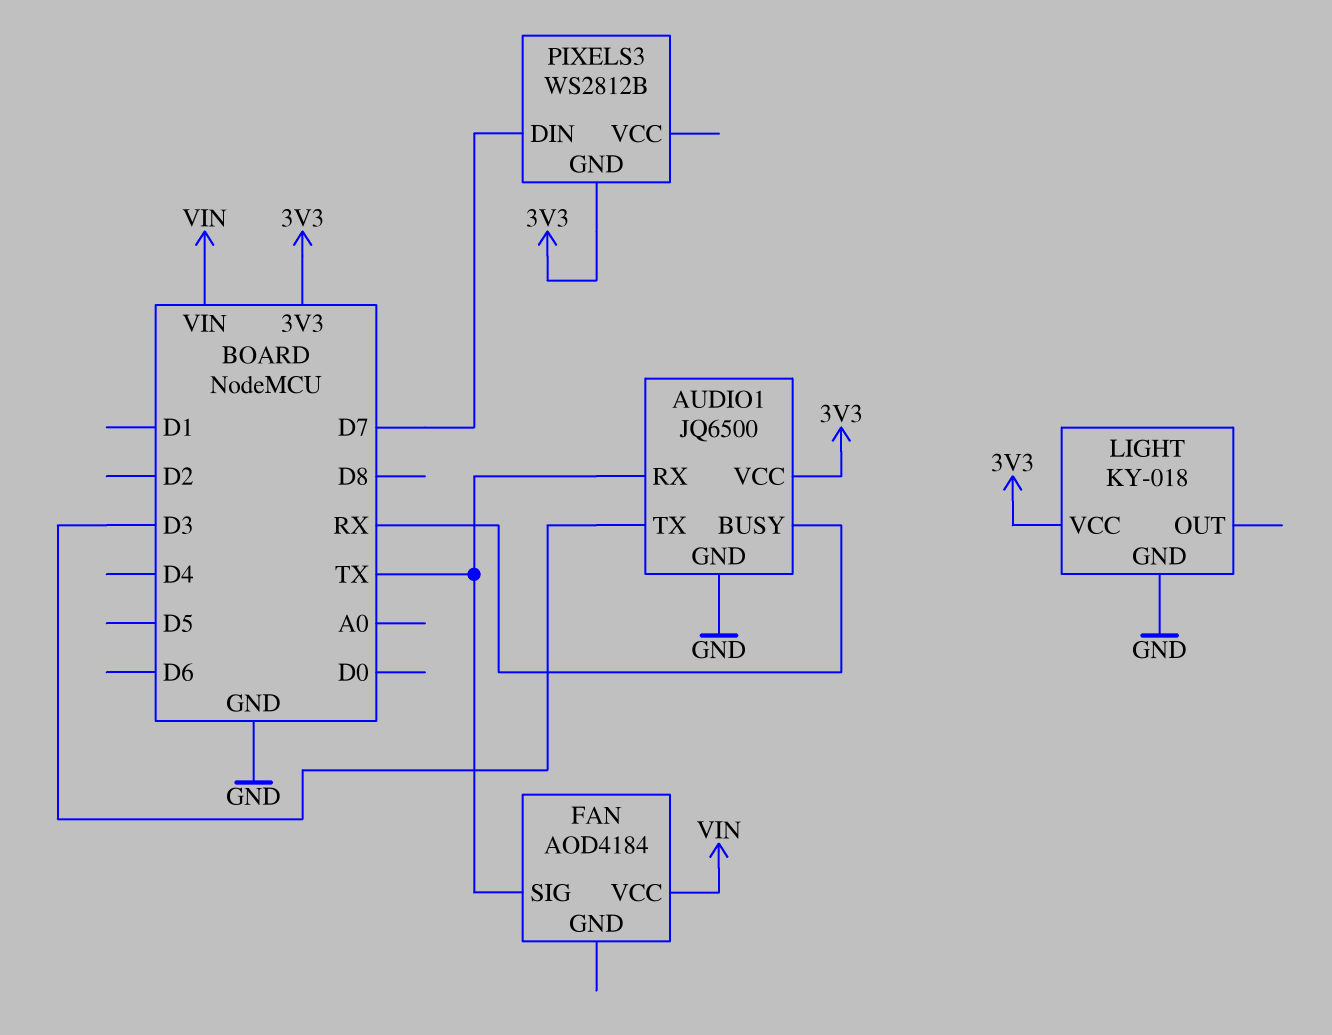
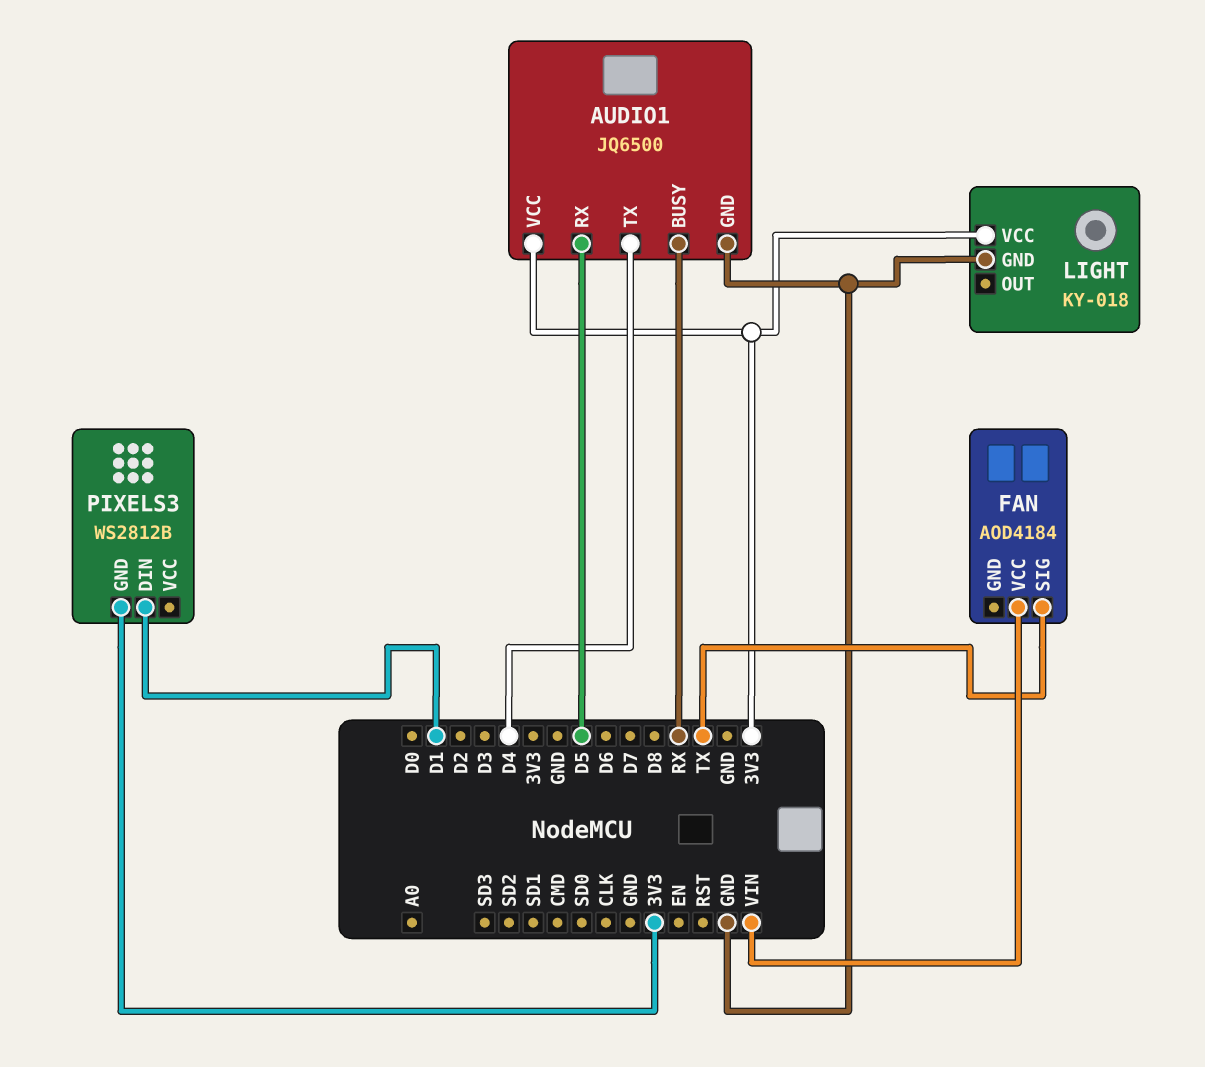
AUDIO1 pin RX: TX -> D5
AUDIO1 pin TX: D3 -> D4
PIXELS3 pin DIN: D7 -> D1

